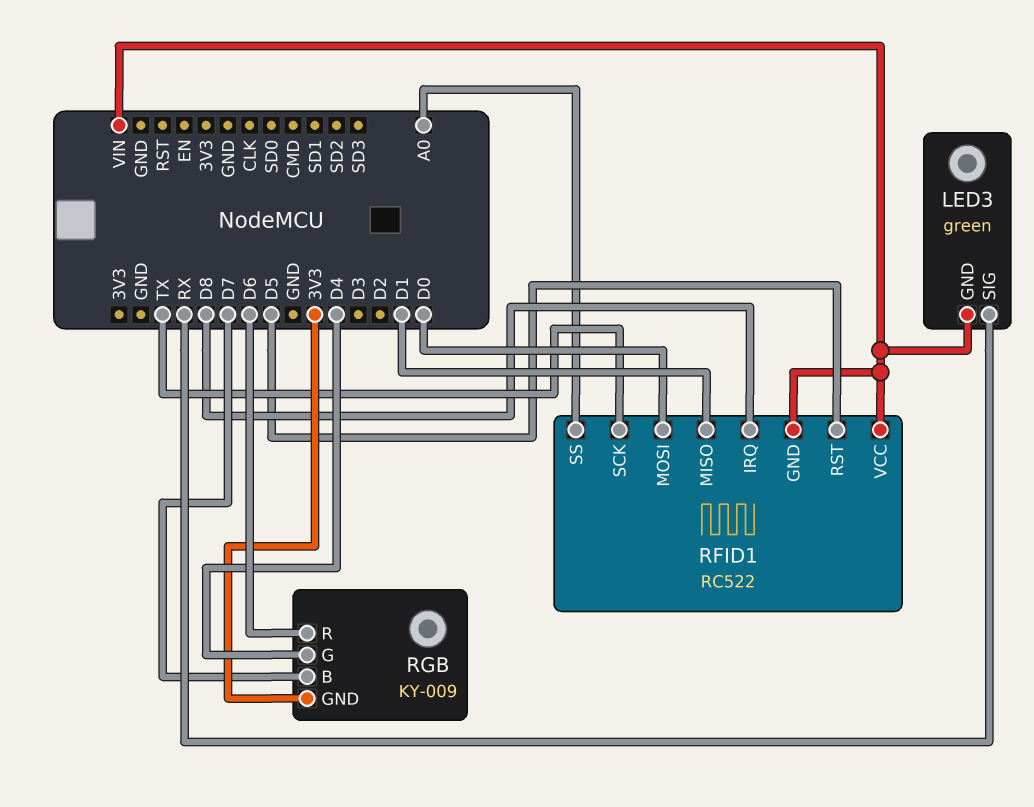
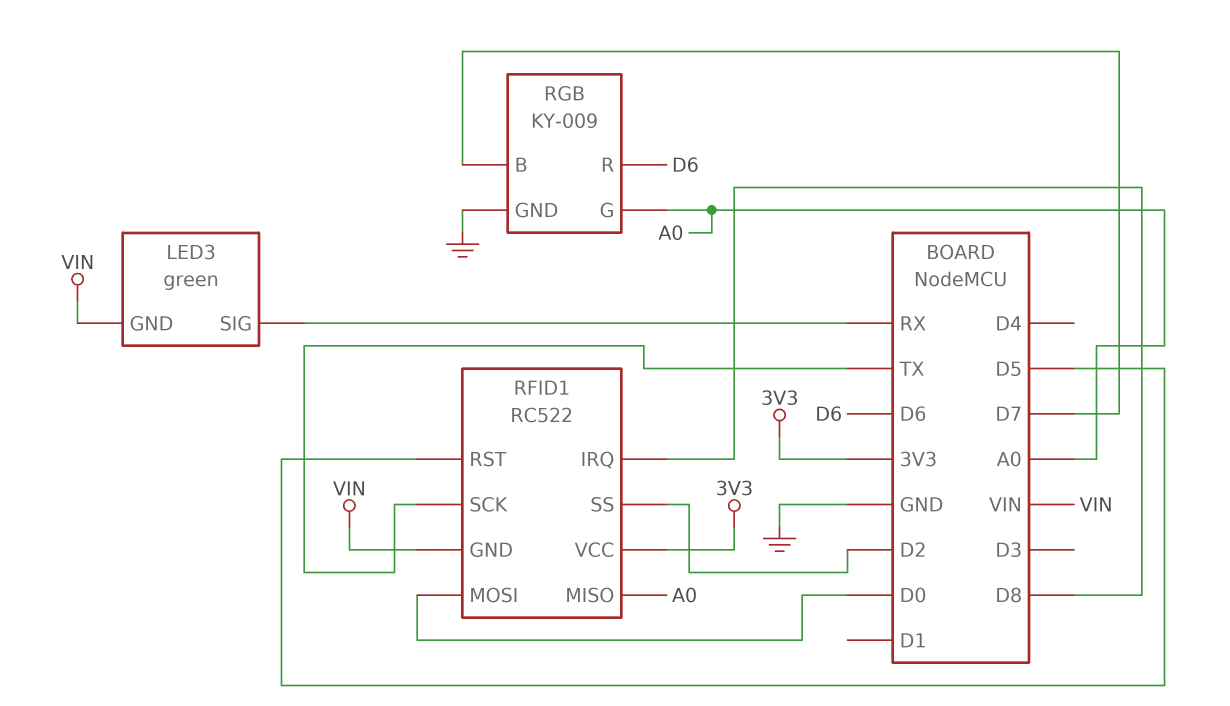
RFID1 pin MISO: D1 -> A0
RFID1 pin SS: A0 -> D2
RFID1 pin VCC: VIN -> 3V3
RGB pin G: D4 -> A0
RGB pin GND: 3V3 -> GND

